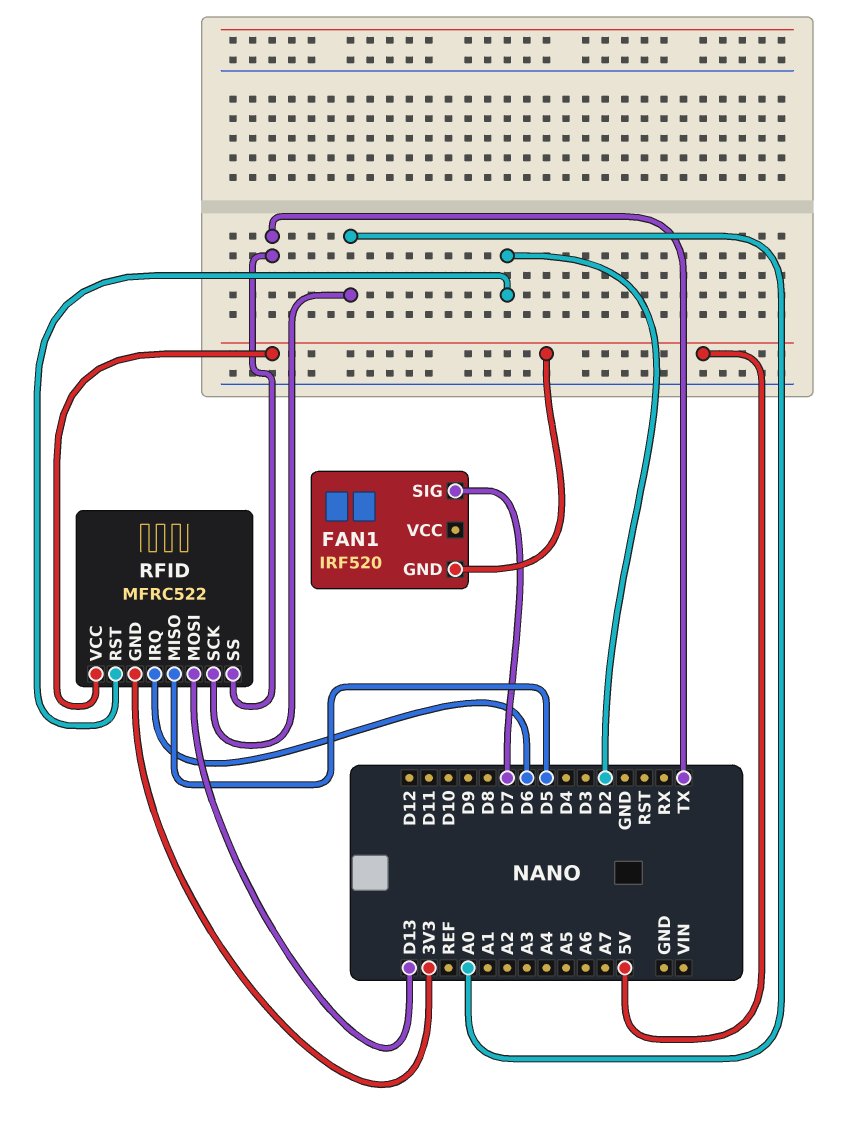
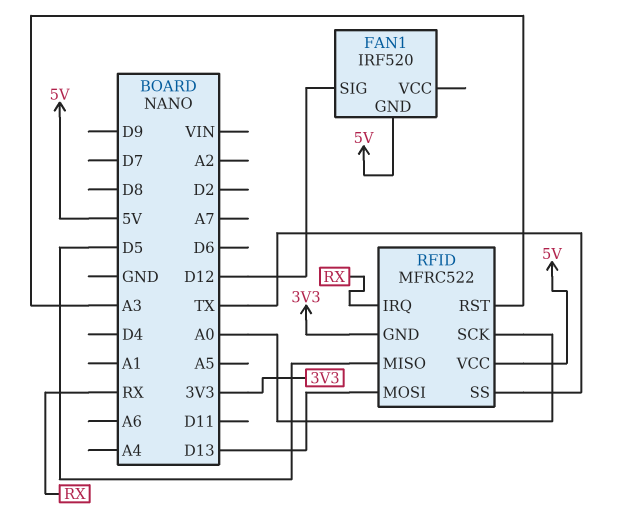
FAN1 pin SIG: D7 -> D12
RFID pin IRQ: D6 -> RX
RFID pin RST: D2 -> A3

